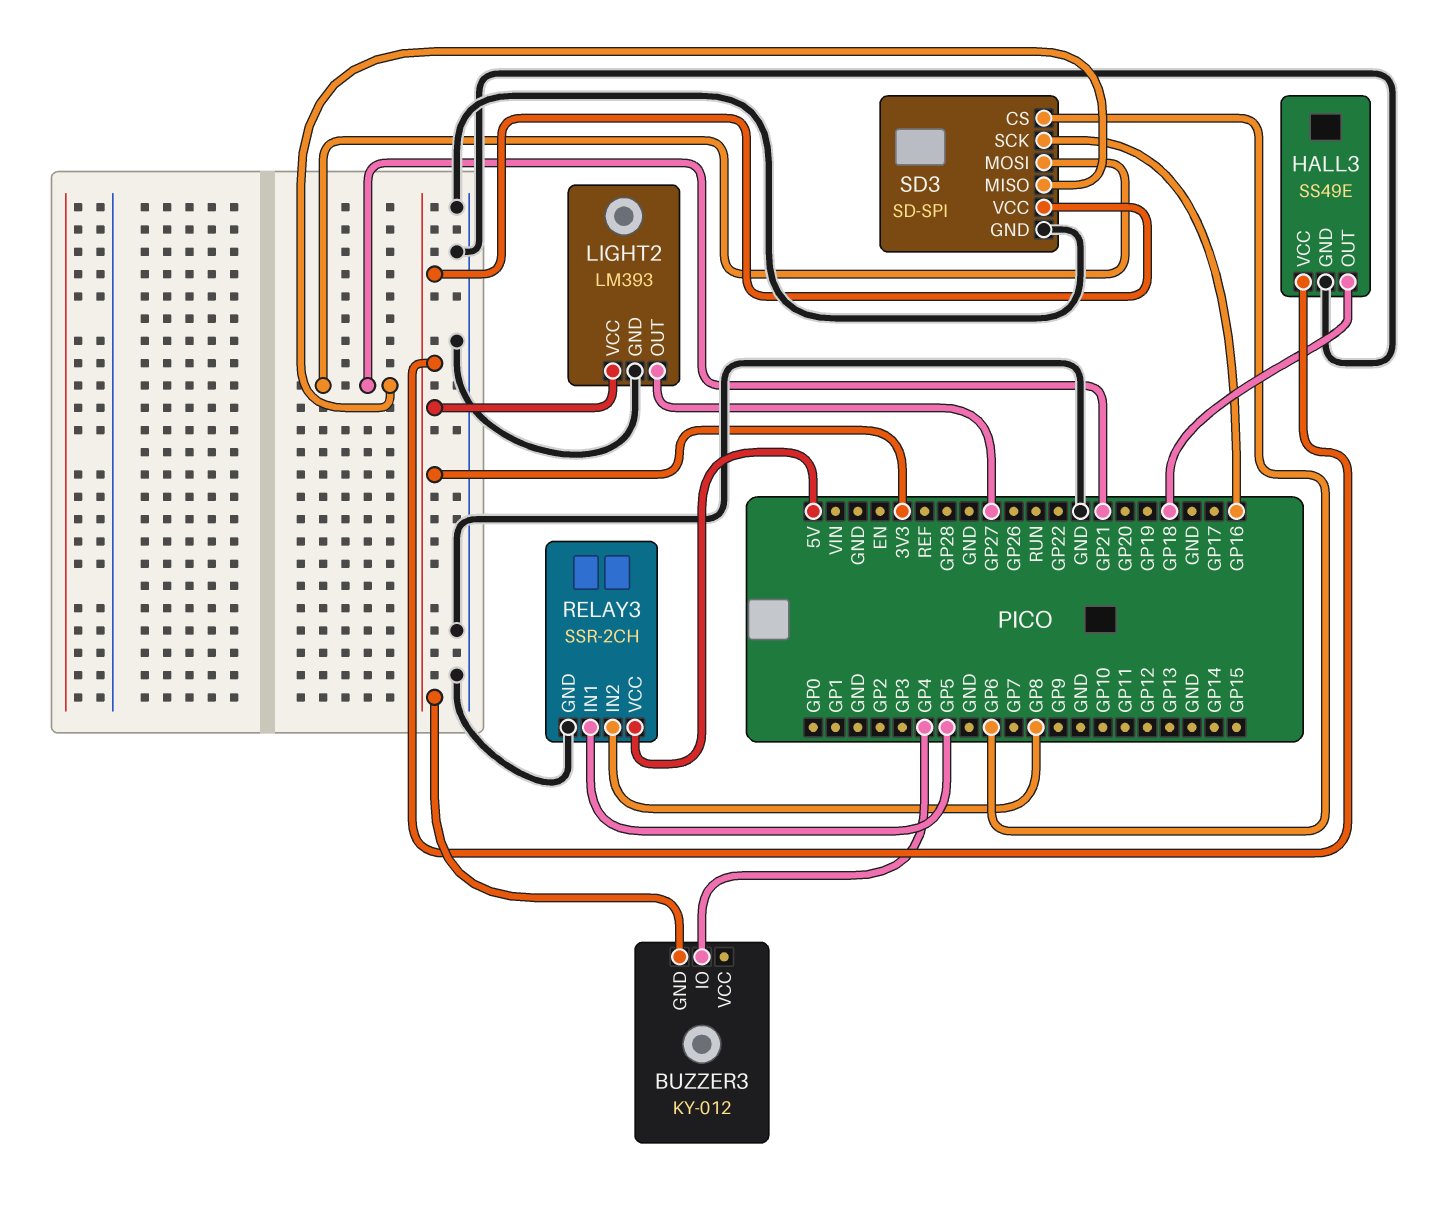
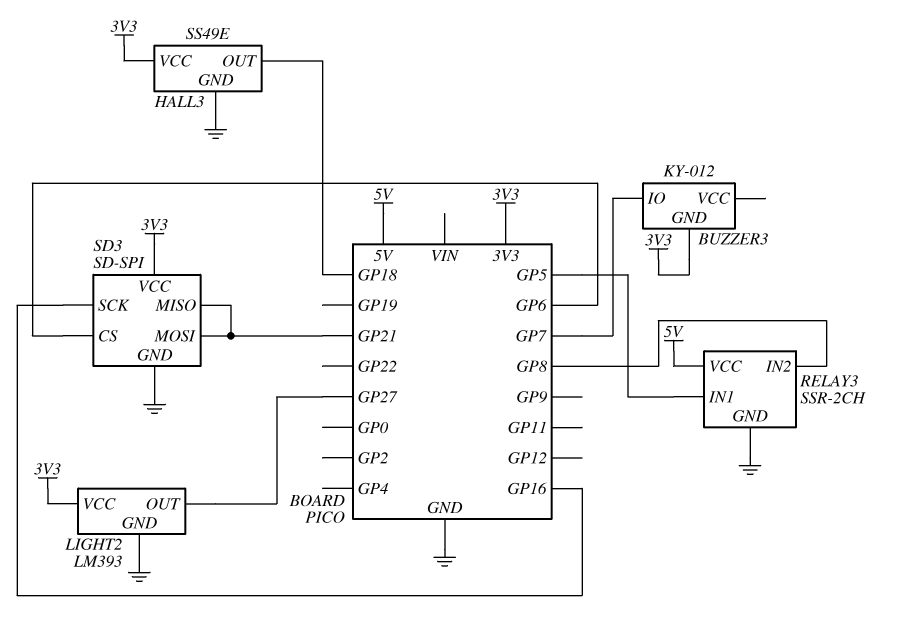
BUZZER3 pin IO: GP4 -> GP7

